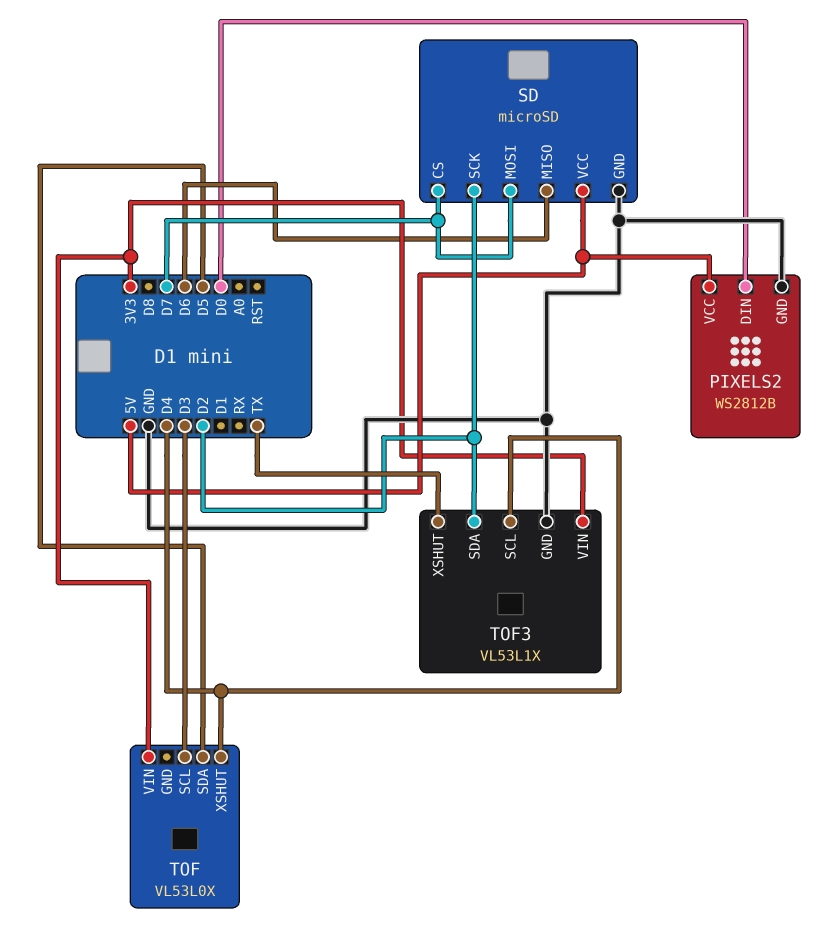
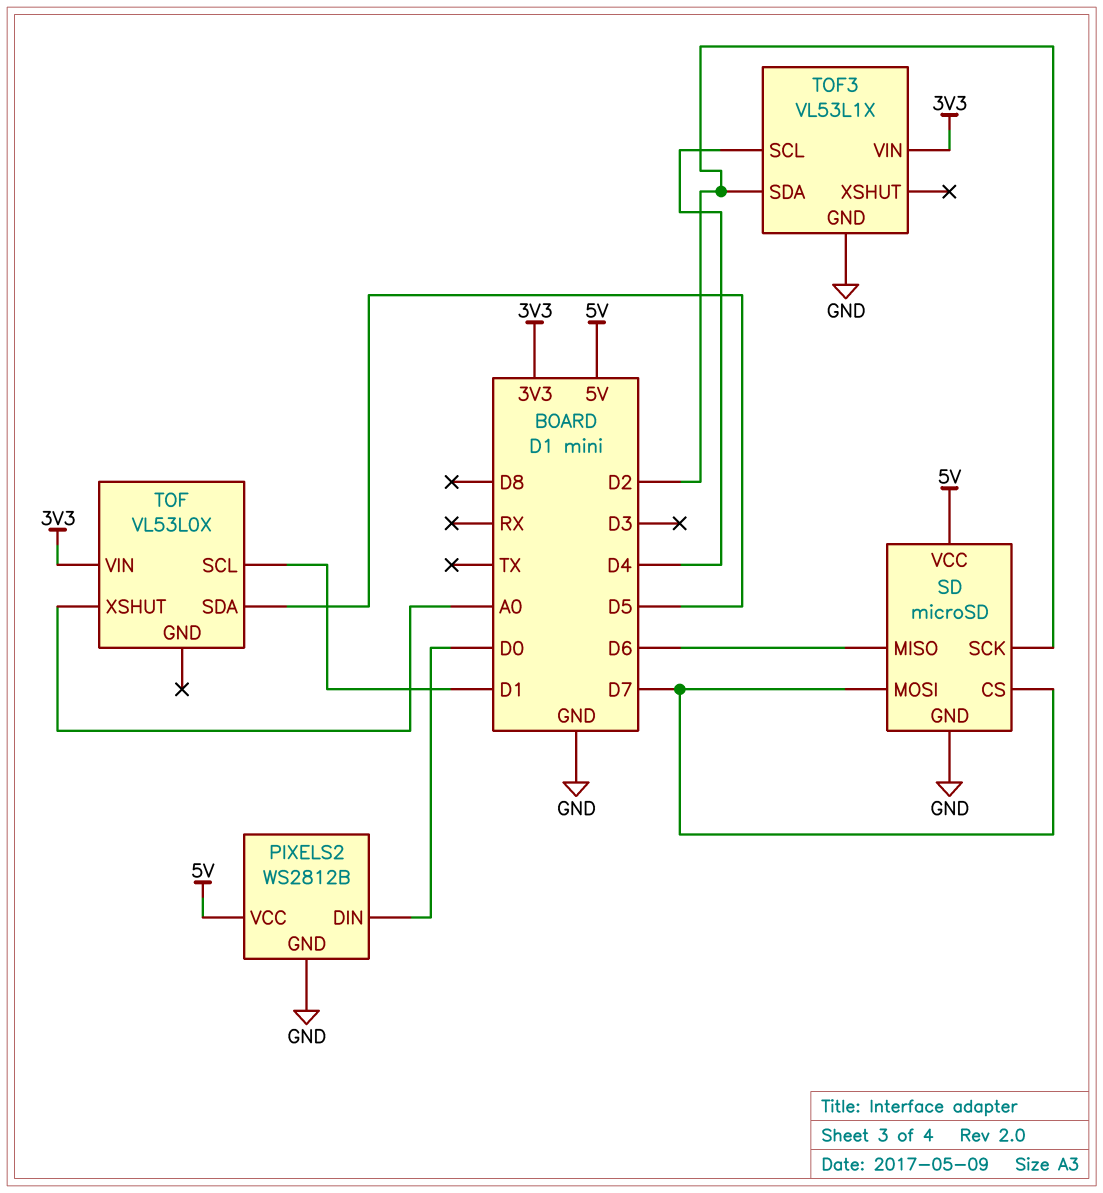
TOF pin SCL: D3 -> D1
TOF pin XSHUT: D4 -> A0
TOF3 pin XSHUT: TX -> none

